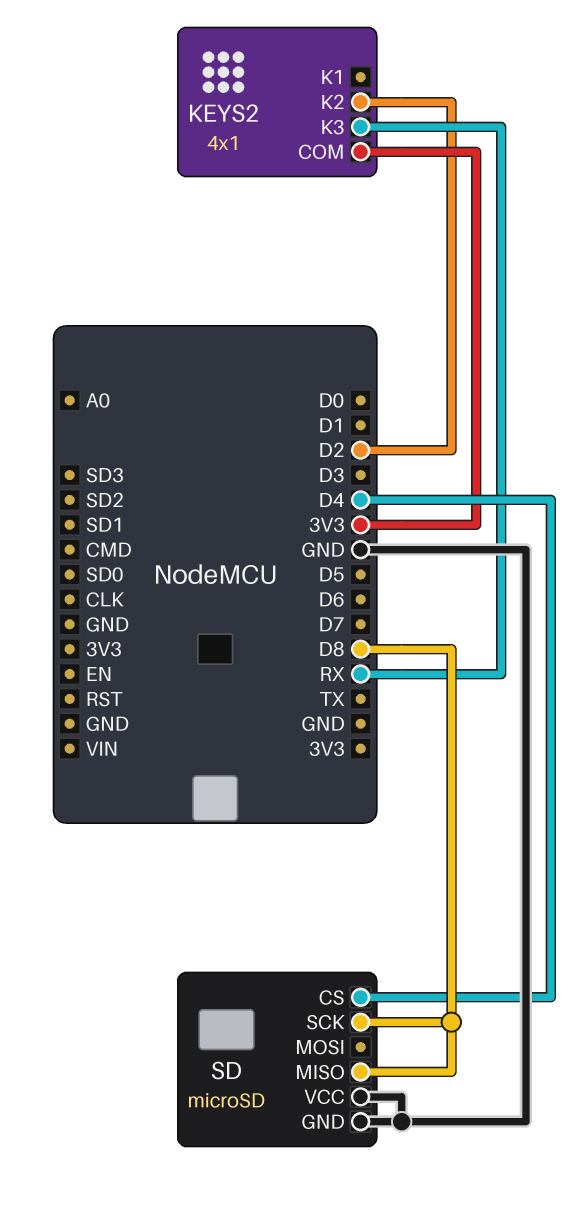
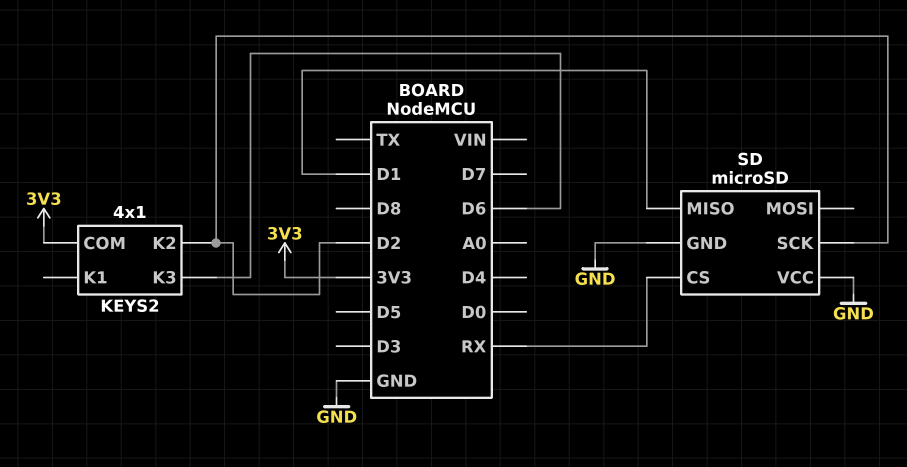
KEYS2 pin K3: RX -> D6
SD pin CS: D4 -> RX
SD pin MISO: D8 -> D1
SD pin SCK: D8 -> D2

